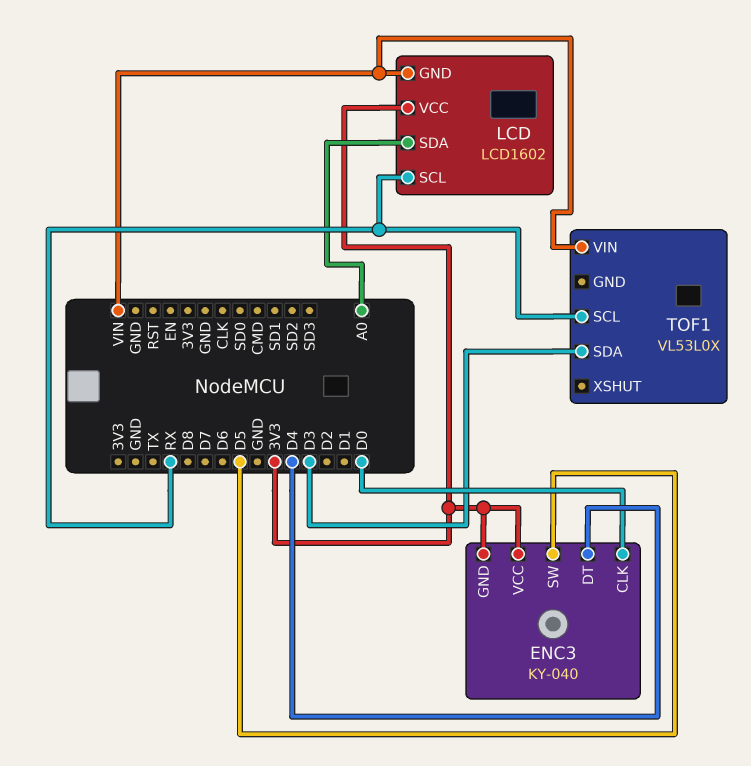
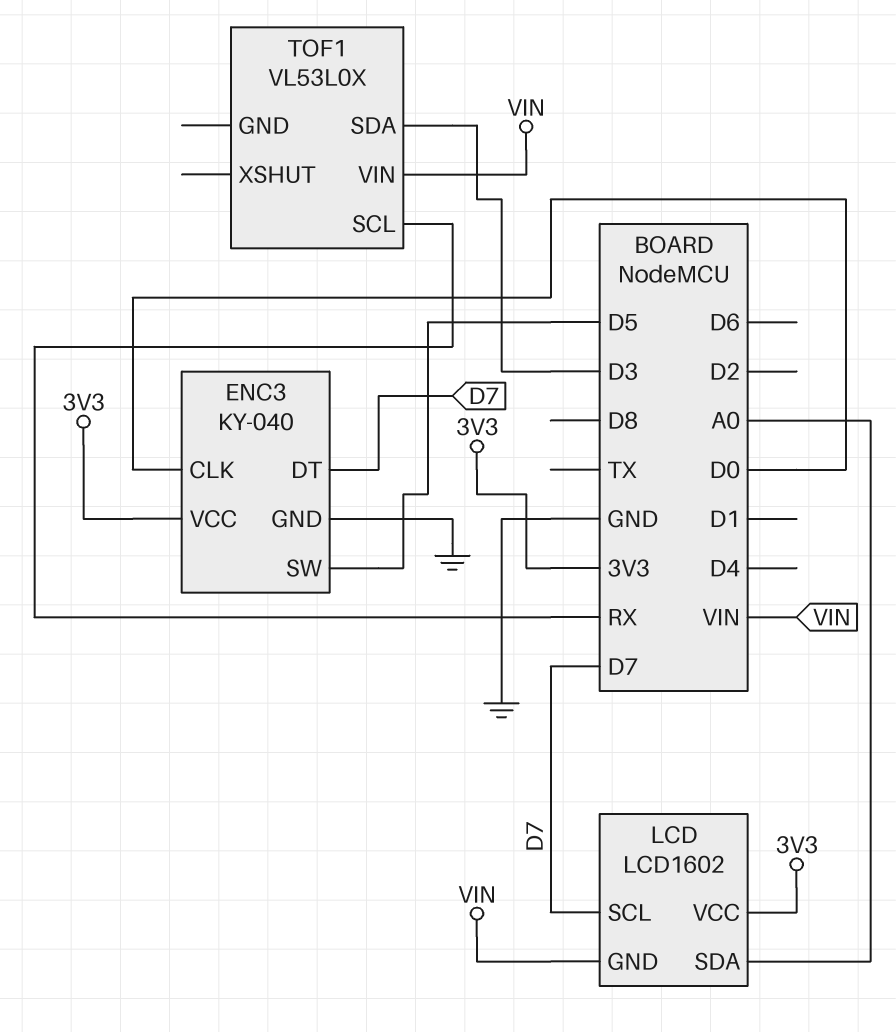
ENC3 pin DT: D4 -> D7
ENC3 pin GND: 3V3 -> GND
LCD pin SCL: RX -> D7

